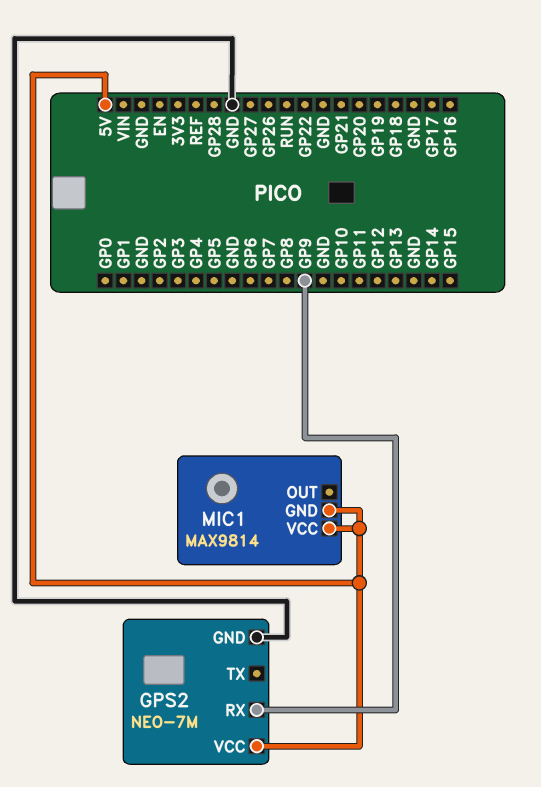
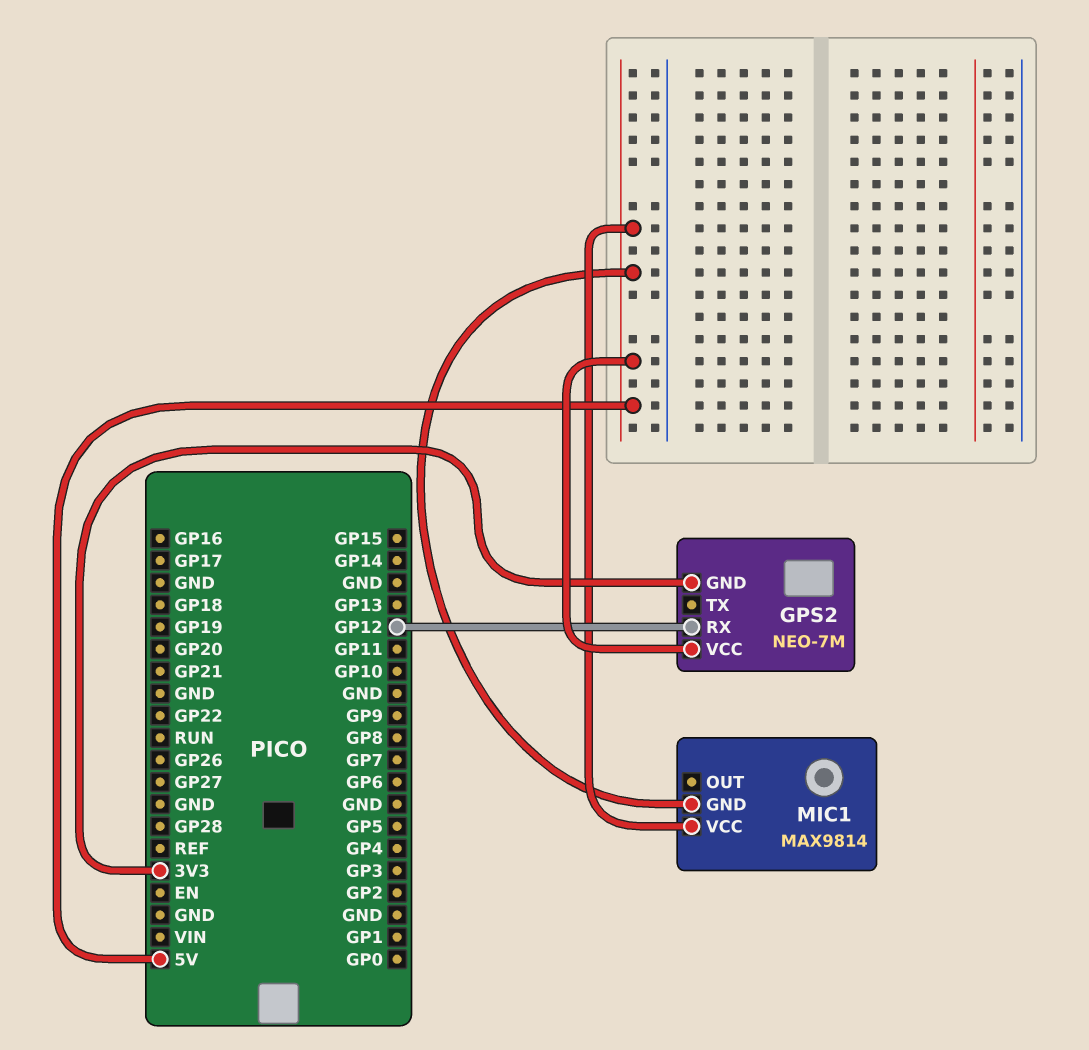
GPS2 pin GND: GND -> 3V3
GPS2 pin RX: GP9 -> GP12

